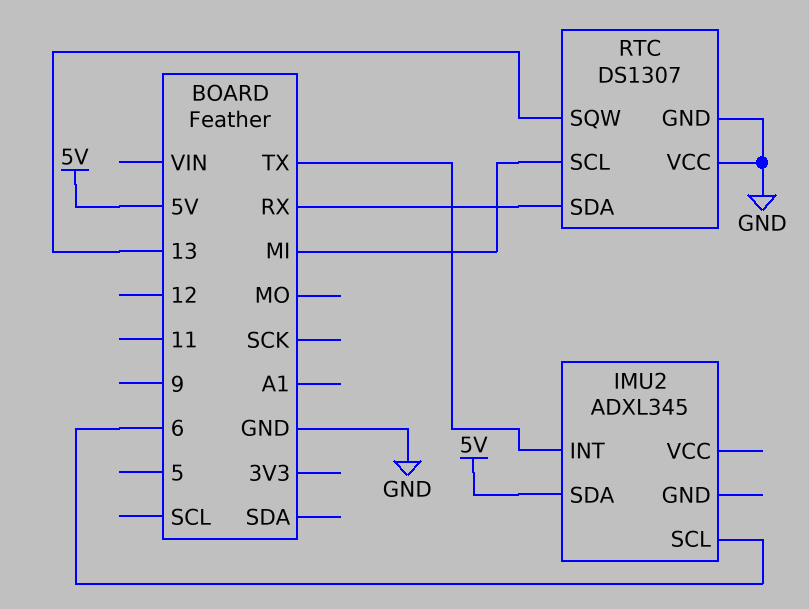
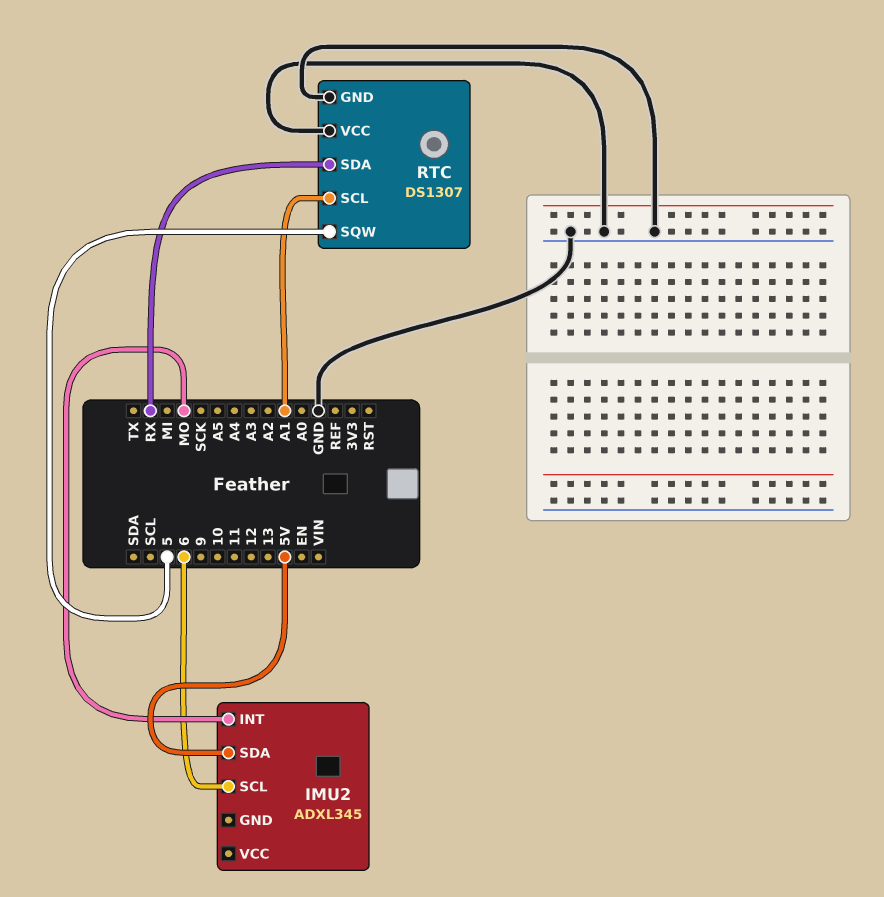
IMU2 pin INT: TX -> MO
RTC pin SCL: MI -> A1
RTC pin SQW: 13 -> 5

